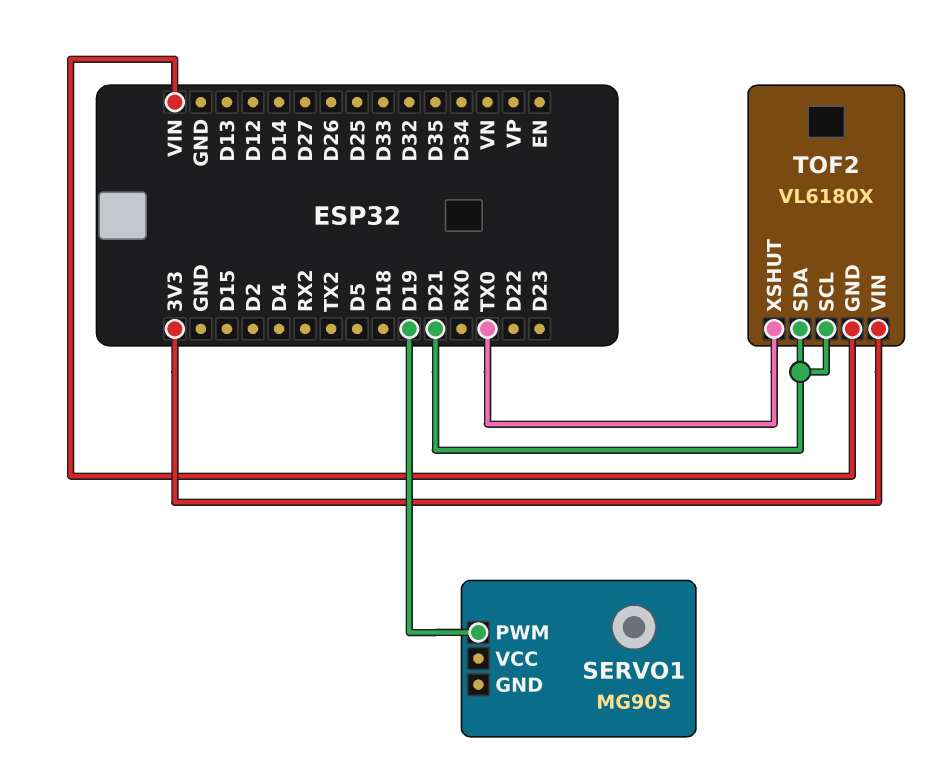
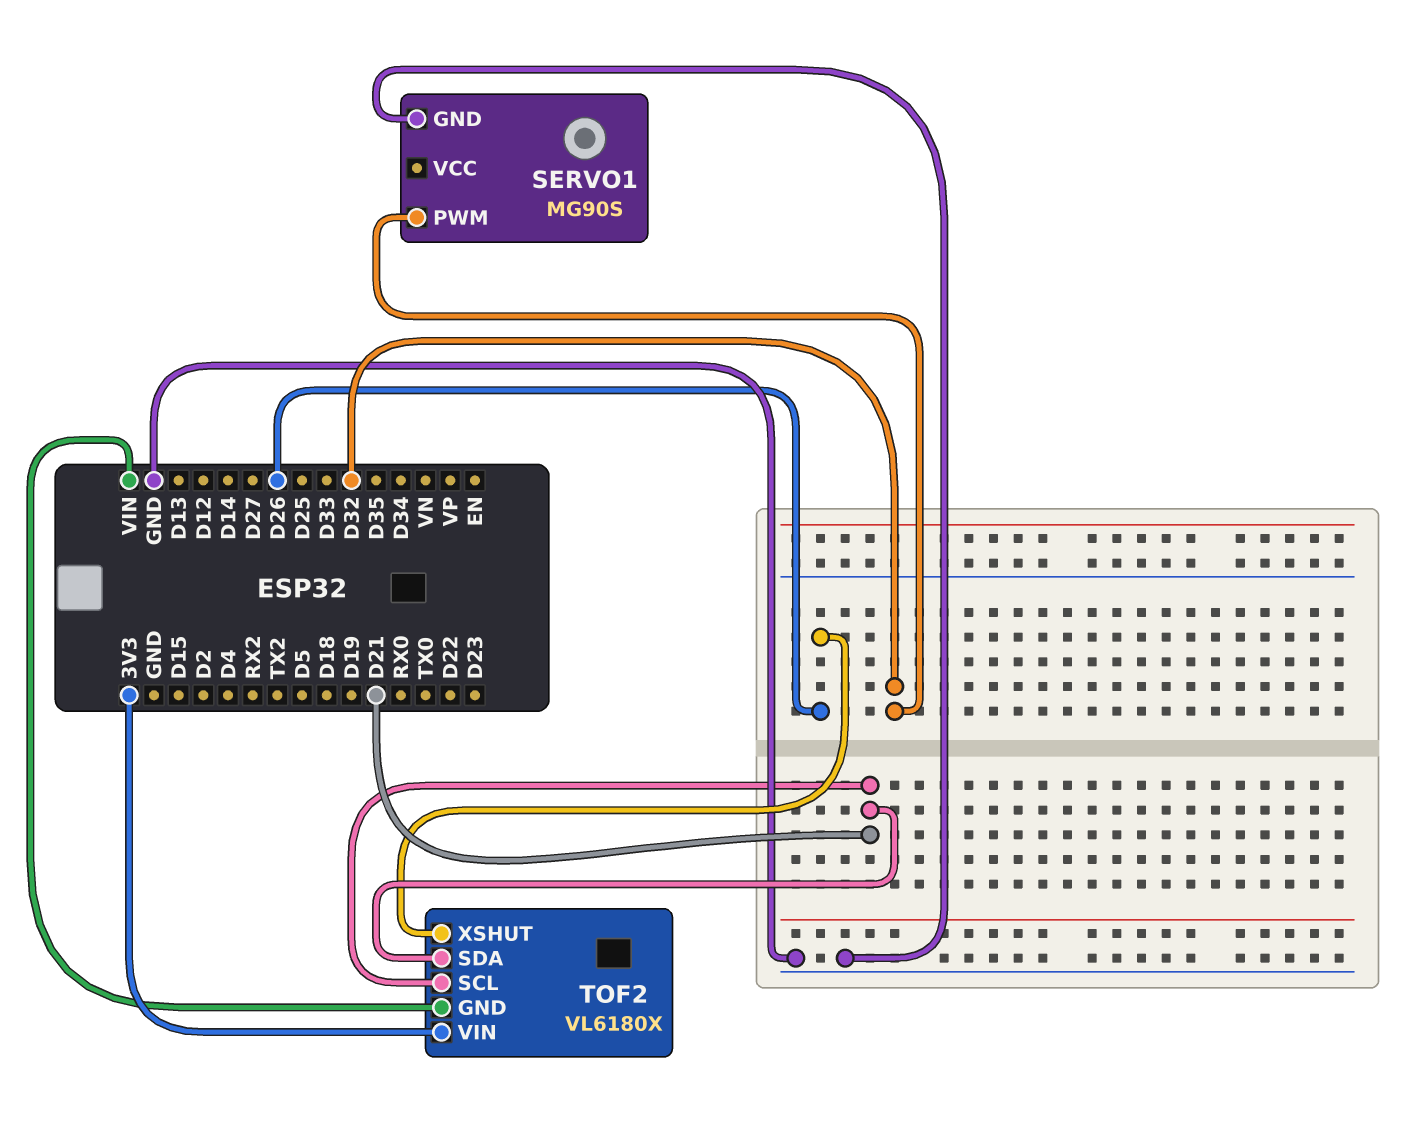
SERVO1 pin GND: none -> GND
SERVO1 pin PWM: D19 -> D32
TOF2 pin XSHUT: TX0 -> D26

